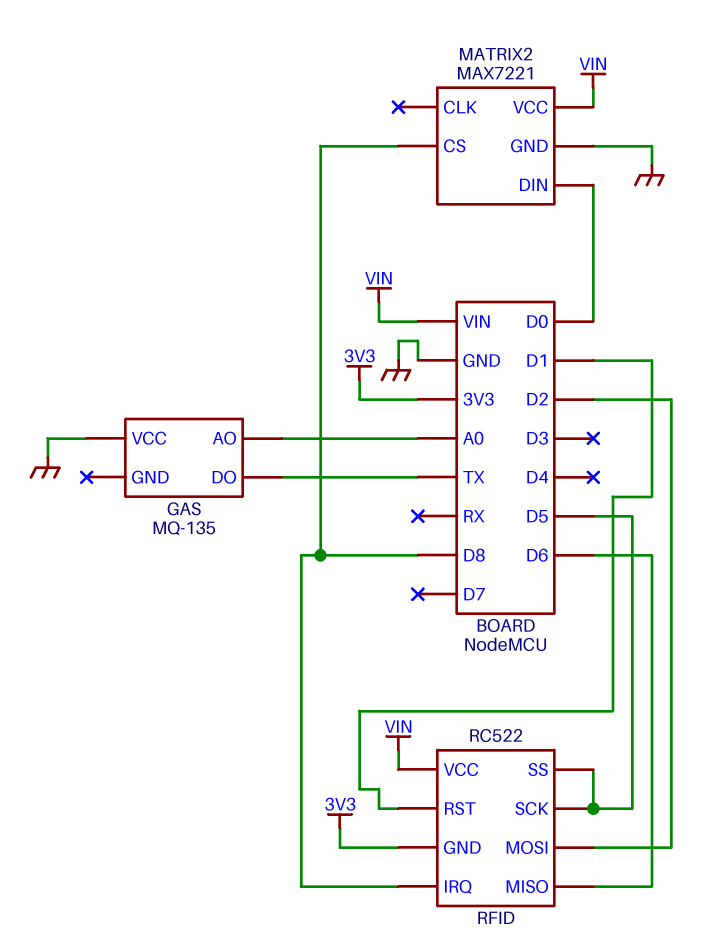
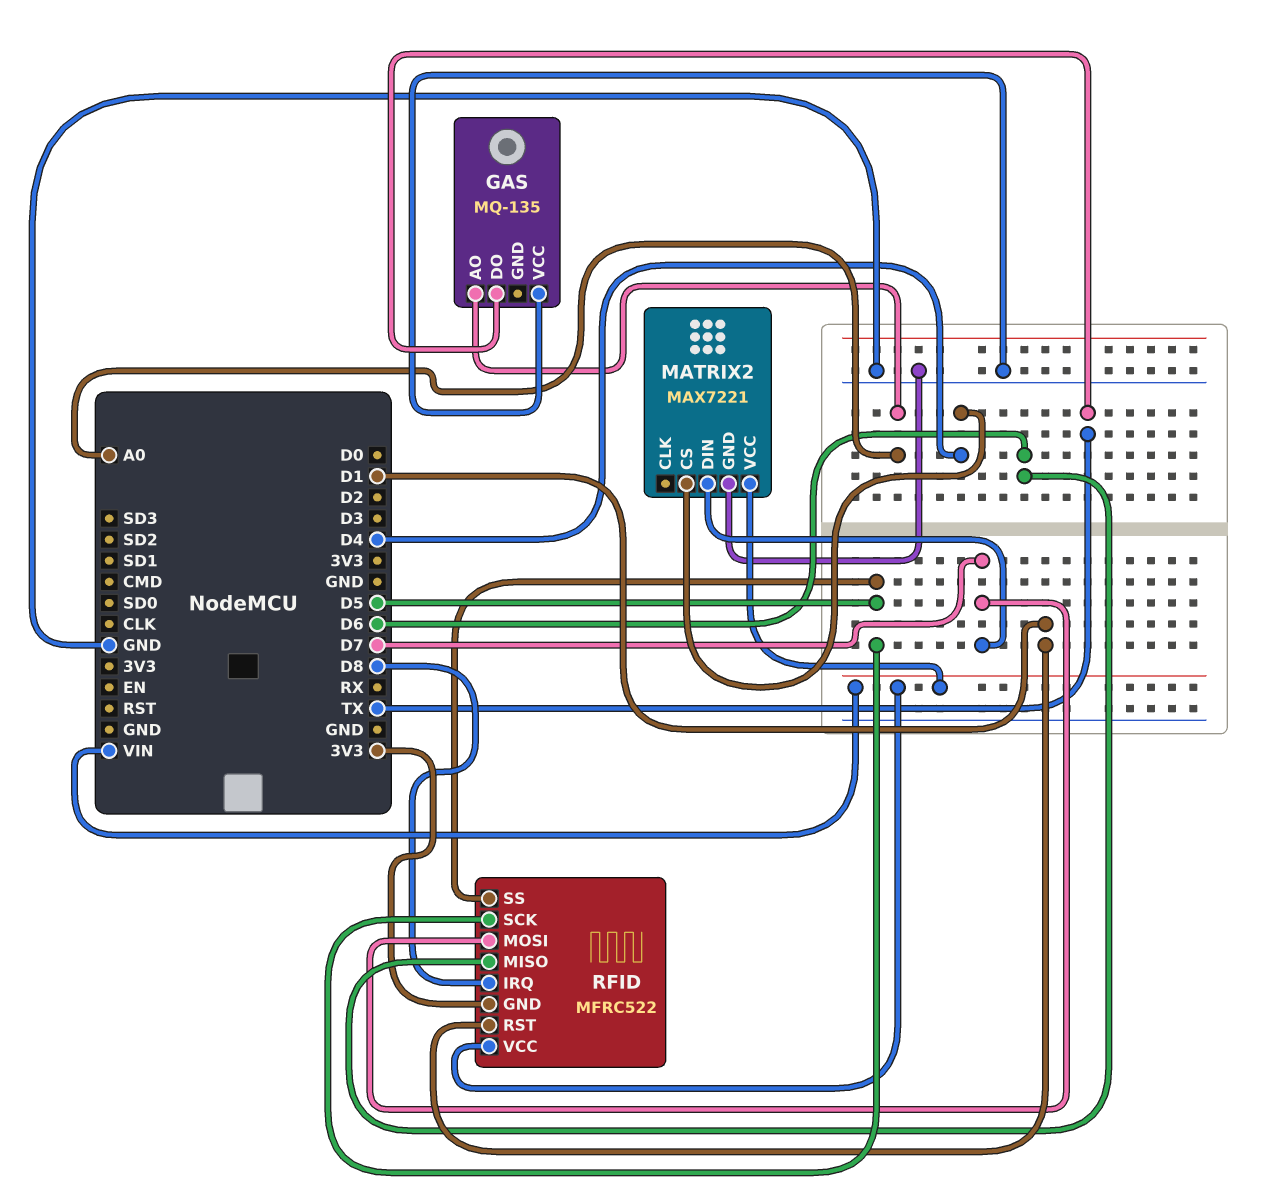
MATRIX2 pin CS: D8 -> D4
MATRIX2 pin DIN: D0 -> D7
RFID: RC522 -> MFRC522
RFID pin MOSI: D2 -> D7

